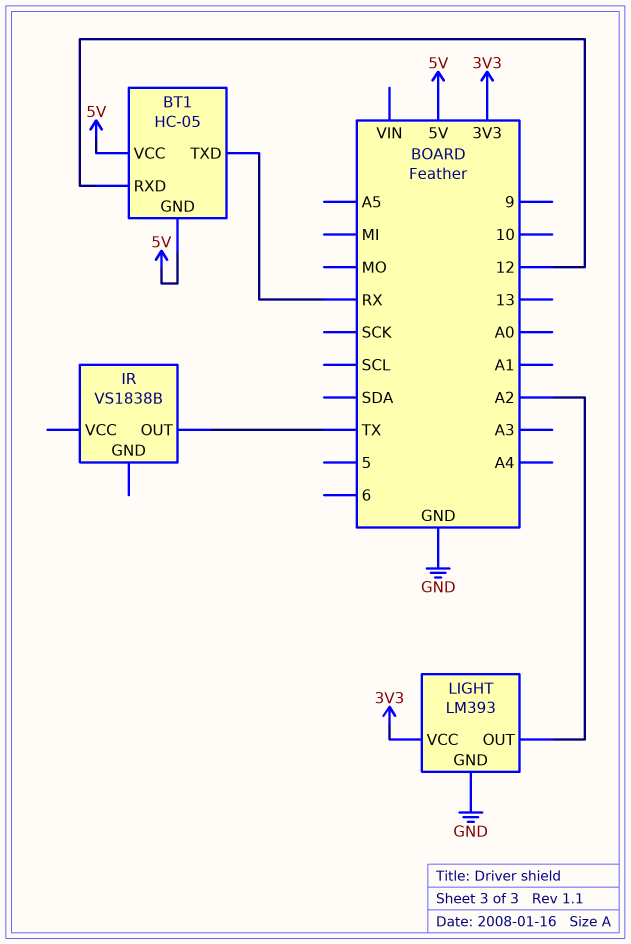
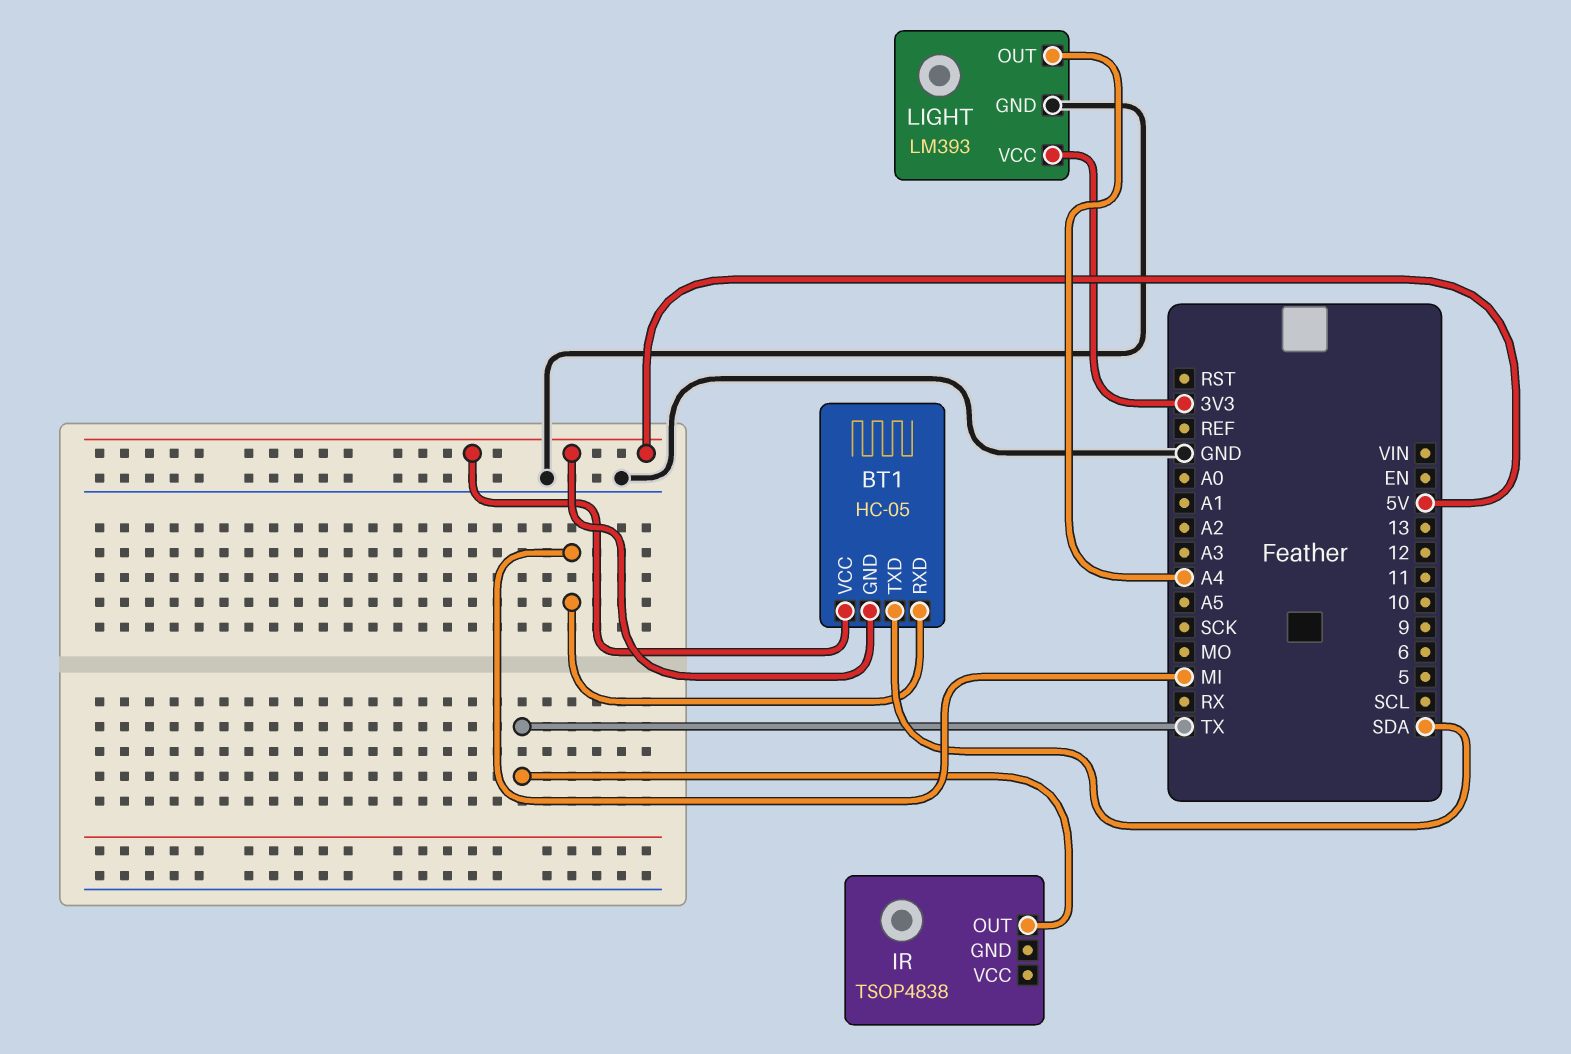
BT1 pin RXD: 12 -> MI
BT1 pin TXD: RX -> SDA
IR: VS1838B -> TSOP4838
LIGHT pin OUT: A2 -> A4

